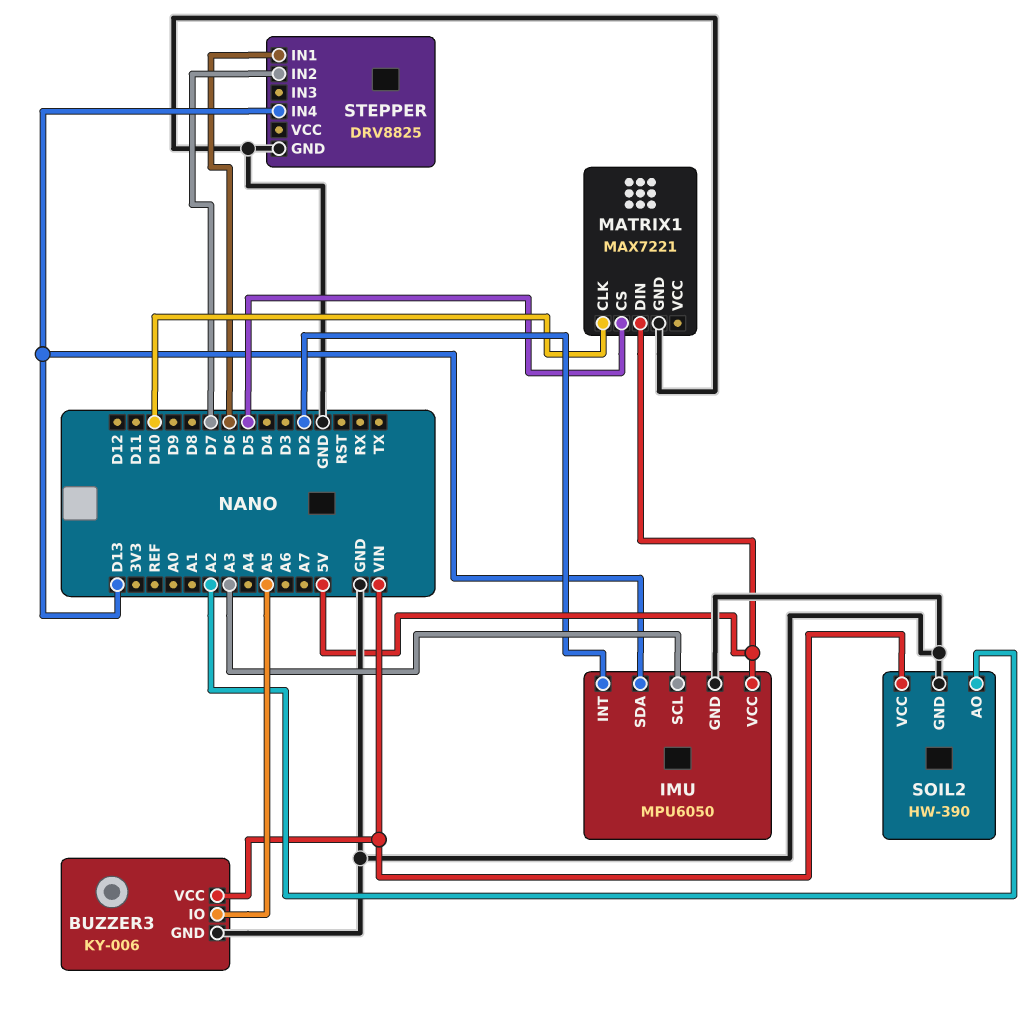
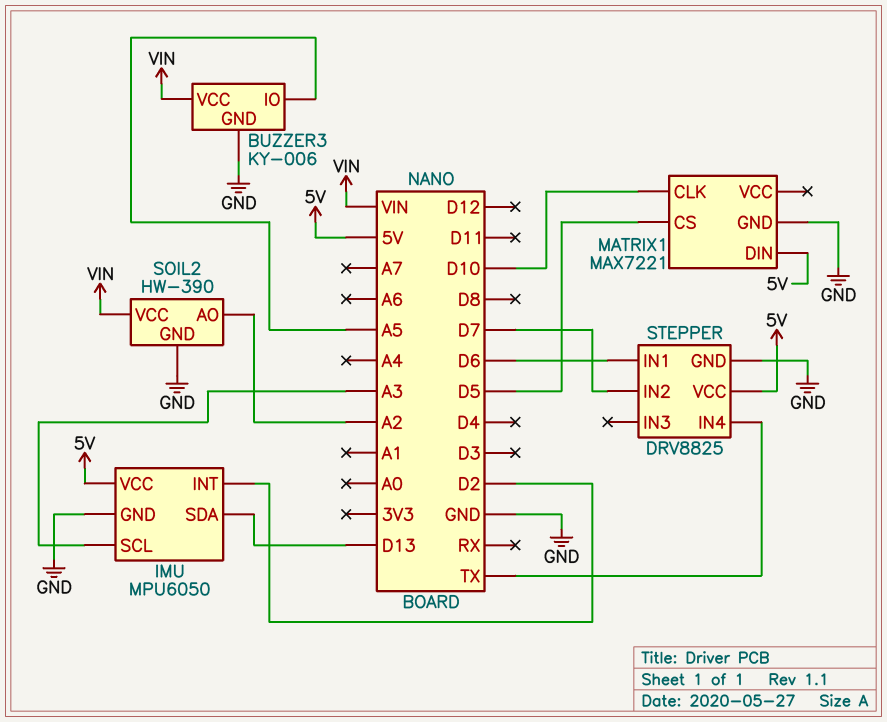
STEPPER pin IN4: D13 -> TX
STEPPER pin VCC: none -> 5V

